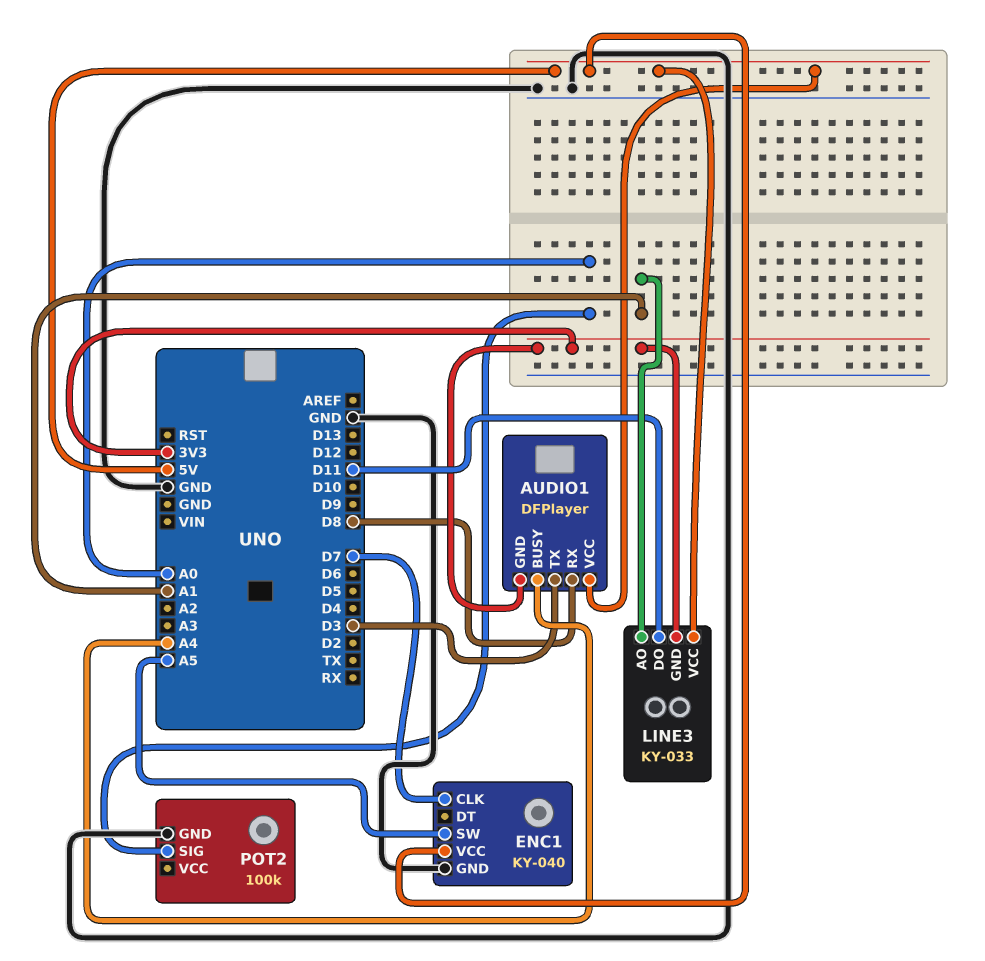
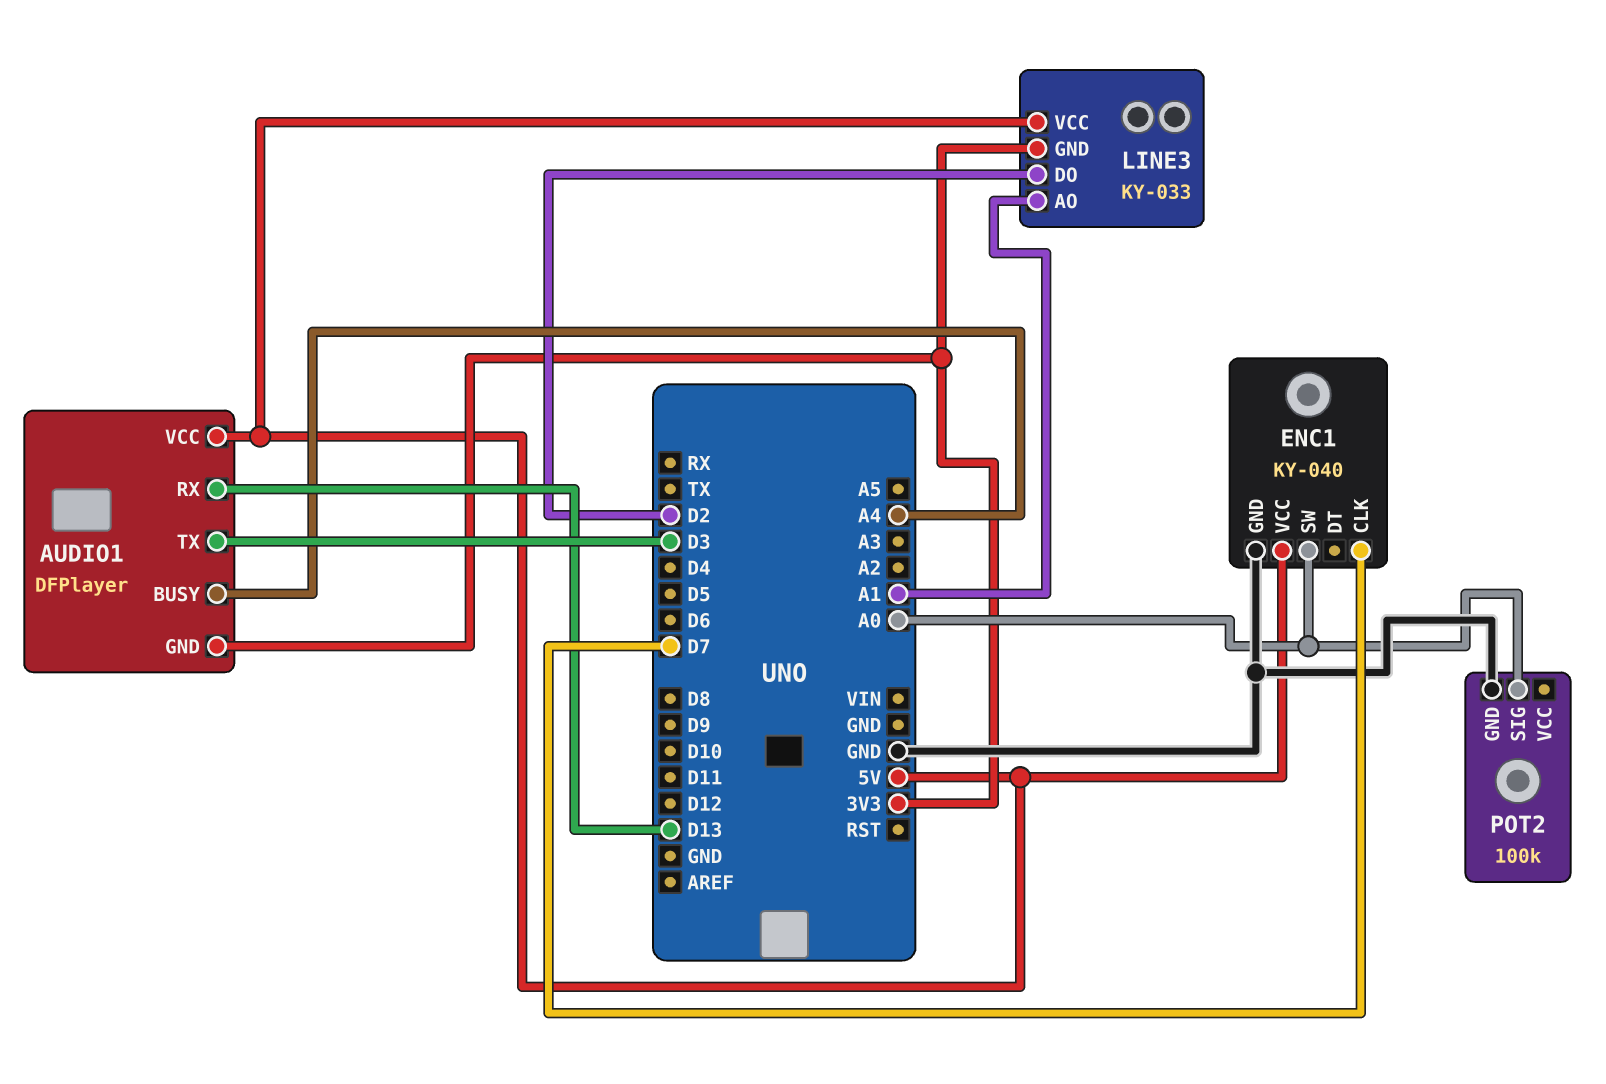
AUDIO1 pin RX: D8 -> D13
ENC1 pin SW: A5 -> A0
LINE3 pin DO: D11 -> D2

